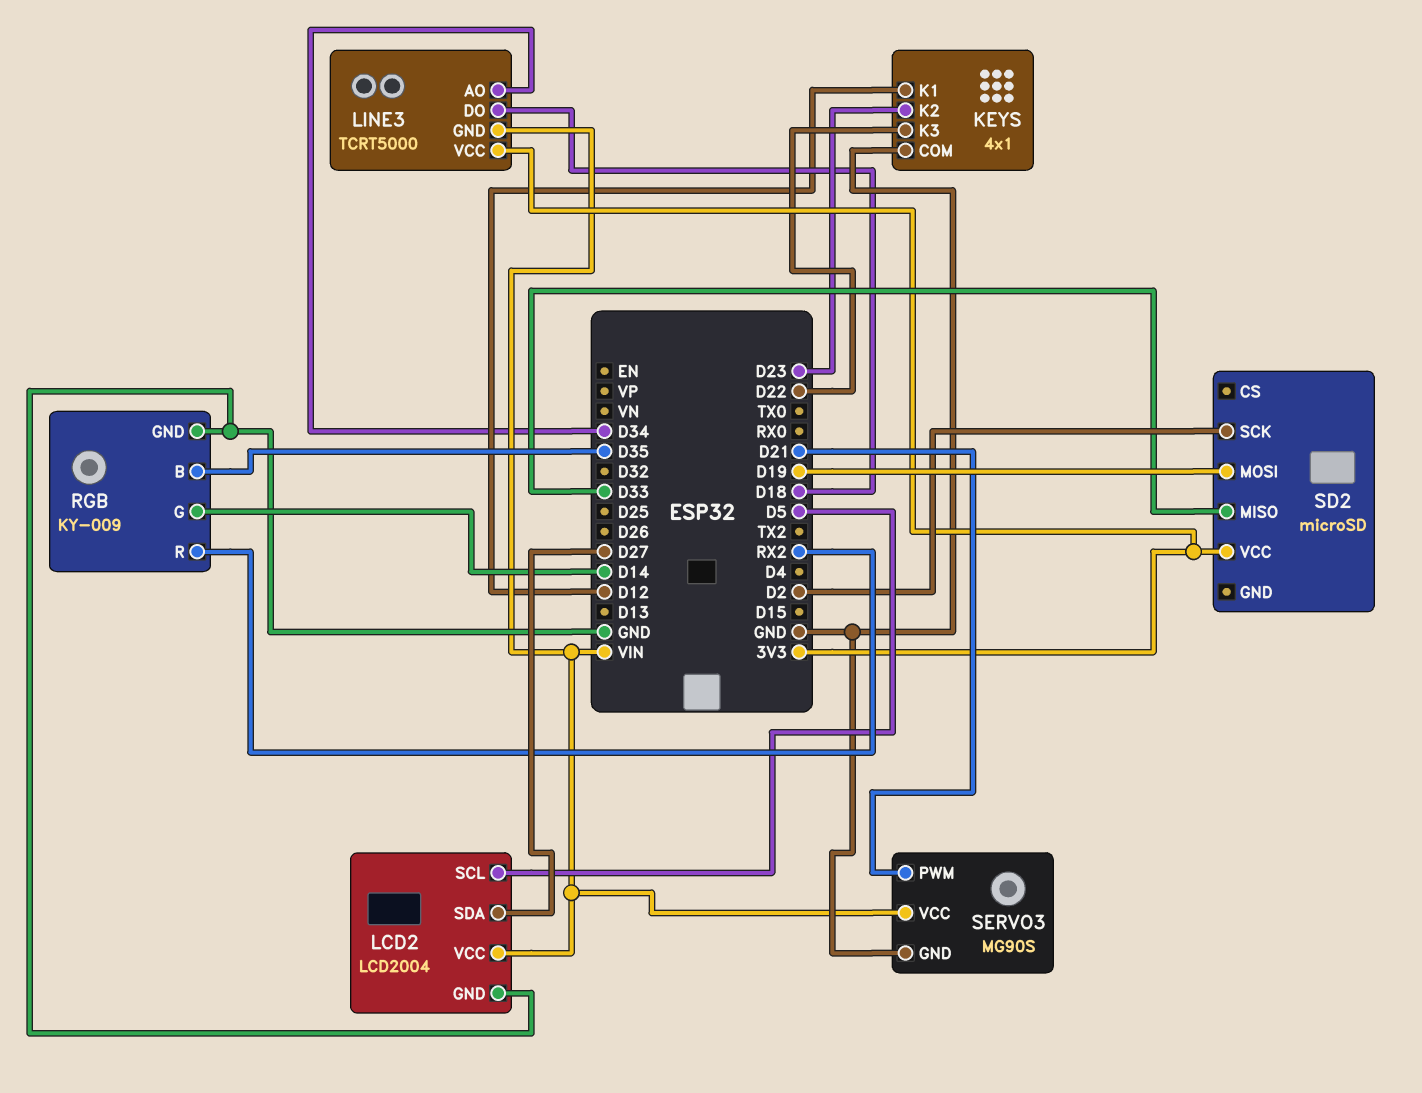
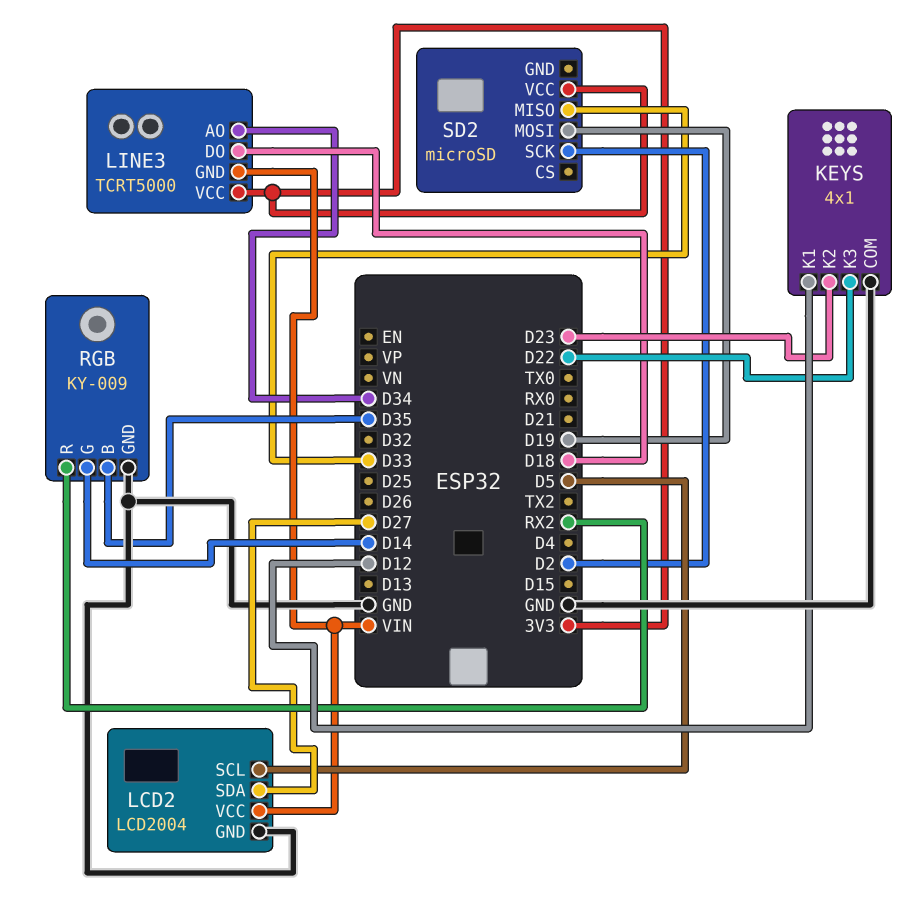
SERVO3: MG90S -> none
SERVO3 pin GND: GND -> none
SERVO3 pin PWM: D21 -> none
SERVO3 pin VCC: VIN -> none

